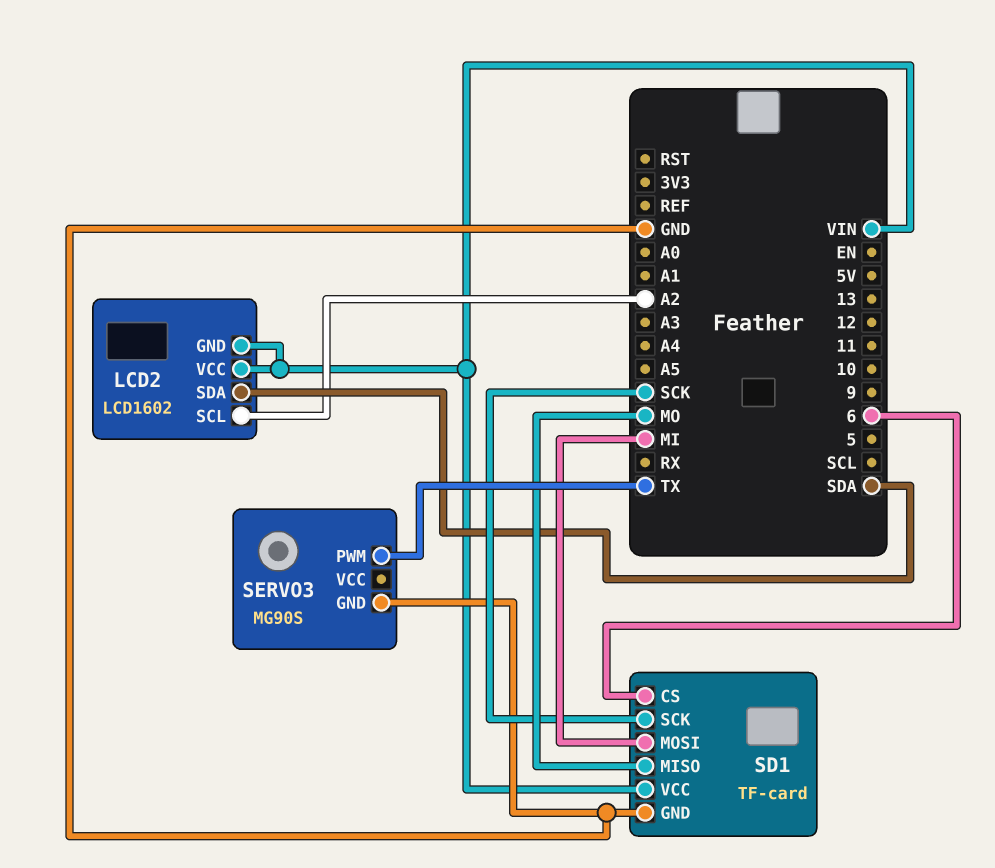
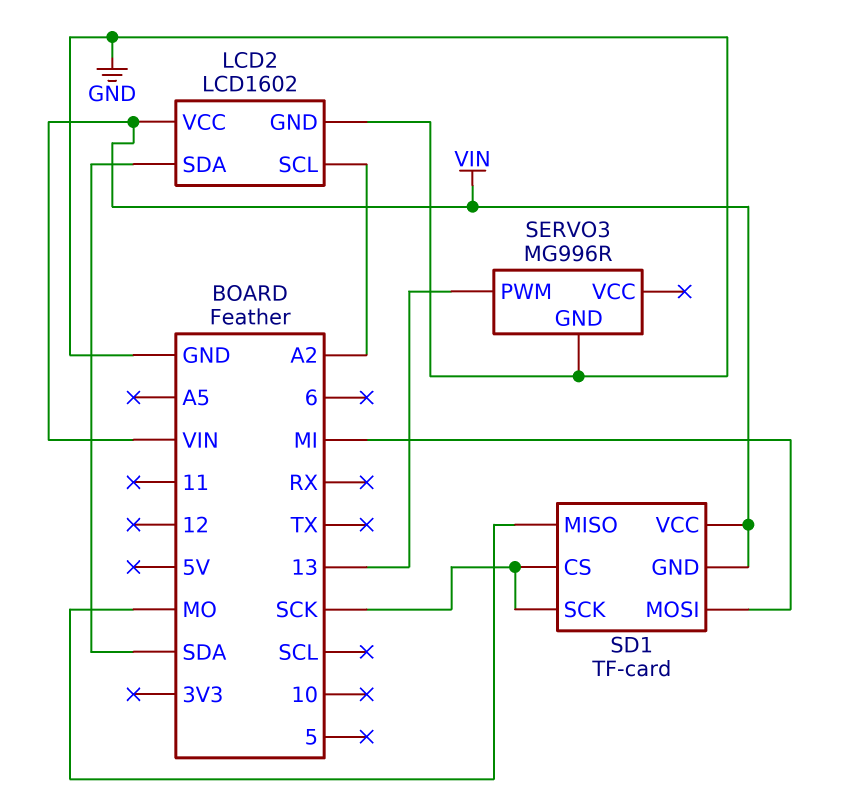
LCD2 pin GND: VIN -> GND
SD1 pin CS: 6 -> SCK
SD1 pin GND: GND -> VIN
SERVO3: MG90S -> MG996R
SERVO3 pin PWM: TX -> 13

